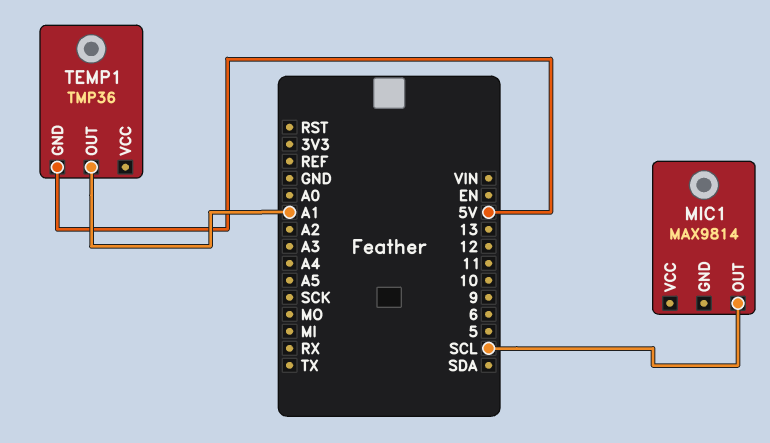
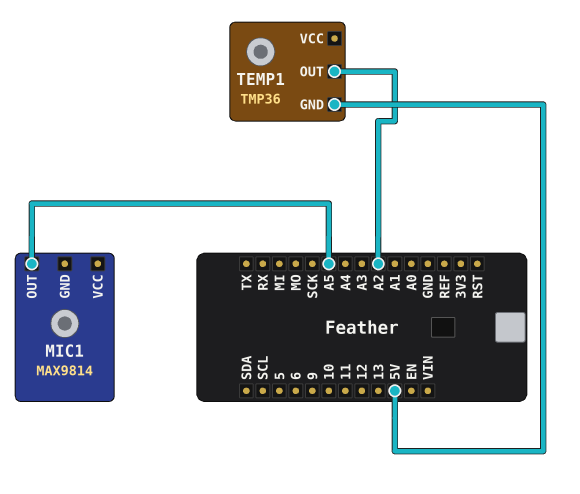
MIC1 pin OUT: SCL -> A5
TEMP1 pin OUT: A1 -> A2

